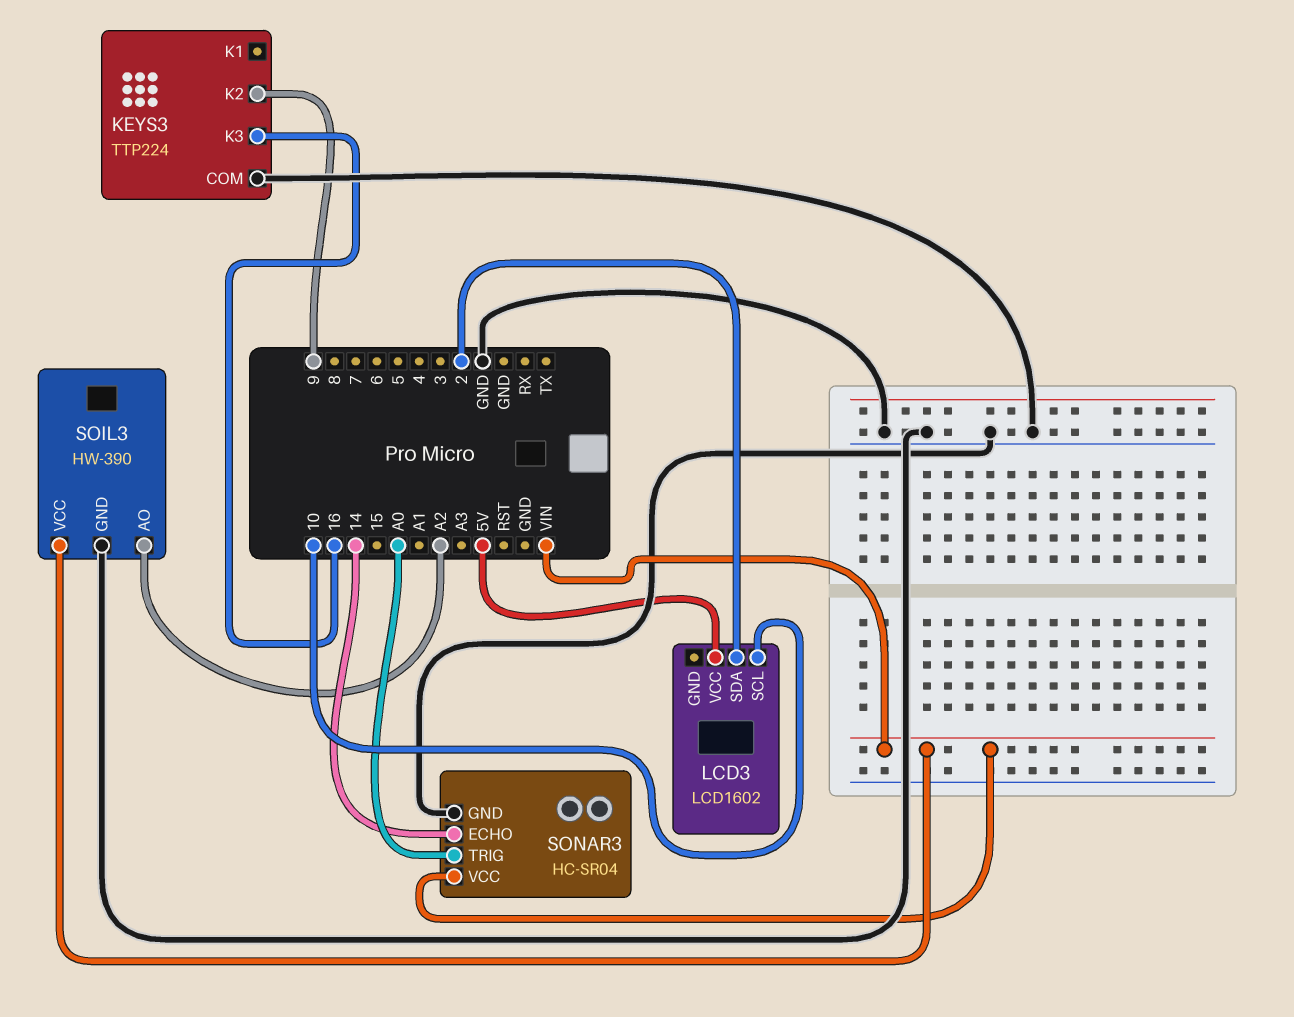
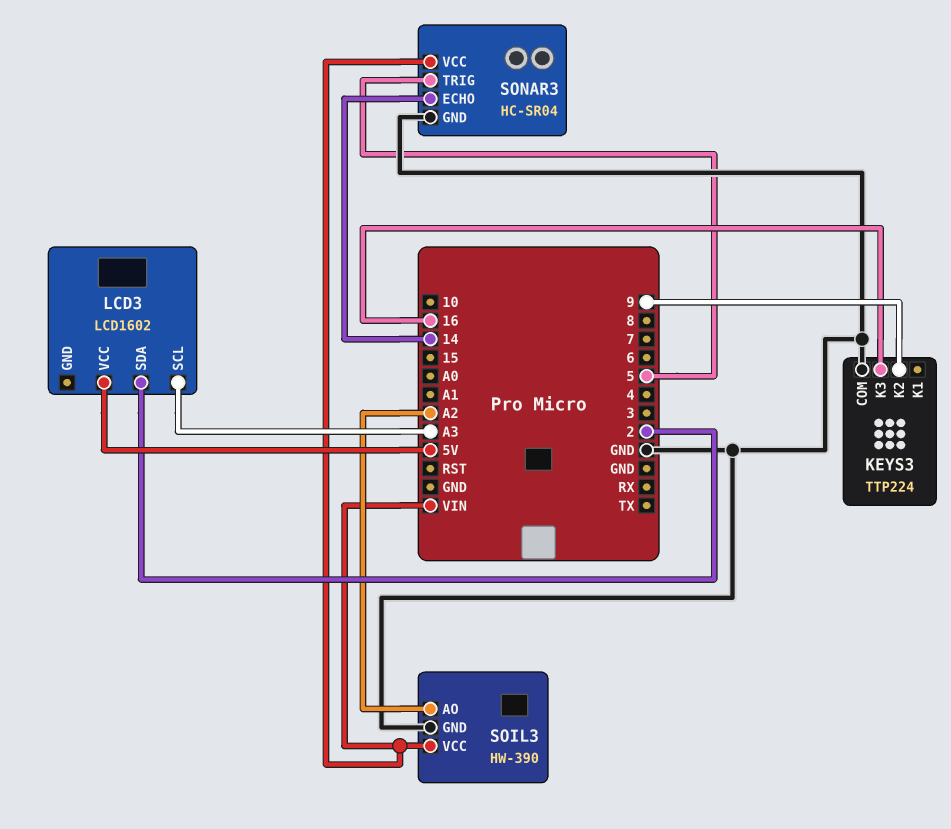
LCD3 pin SCL: 10 -> A3
SONAR3 pin TRIG: A0 -> 5

